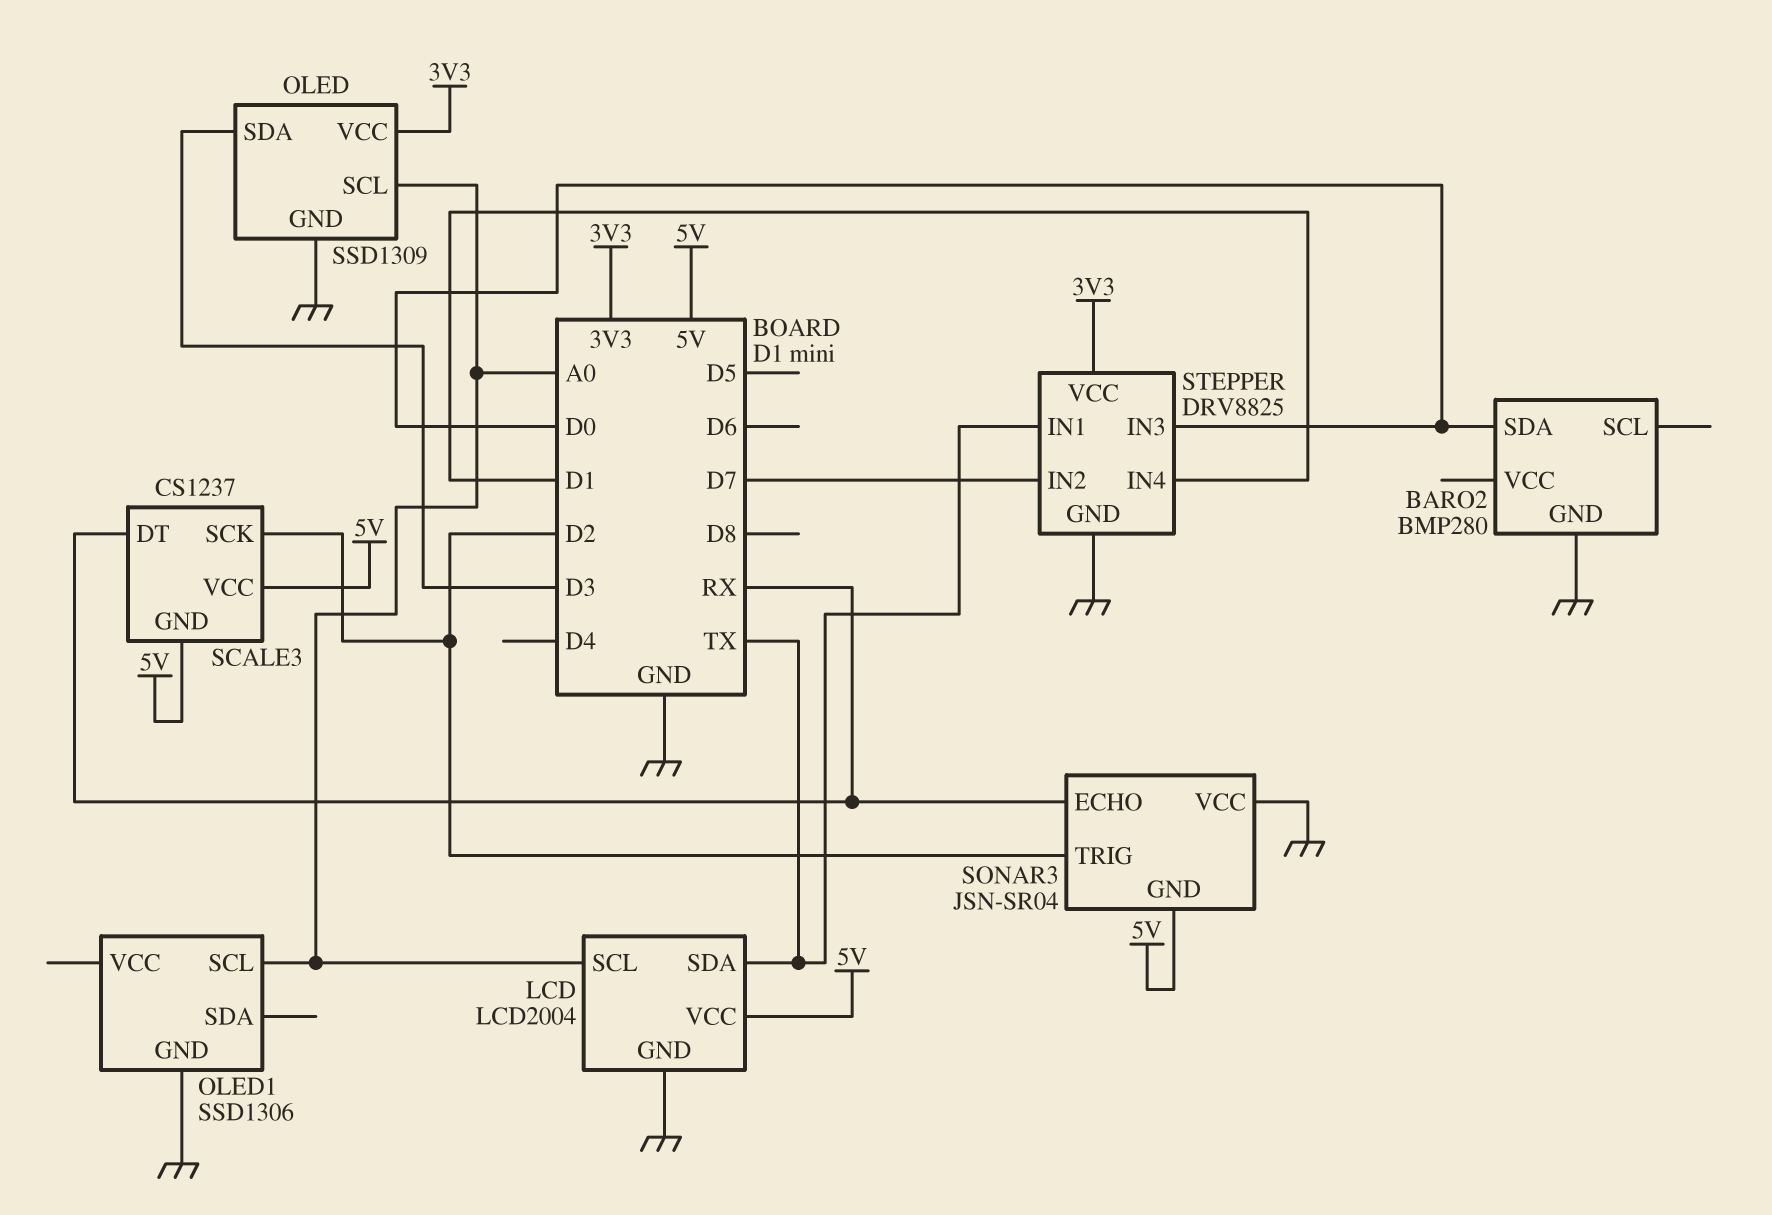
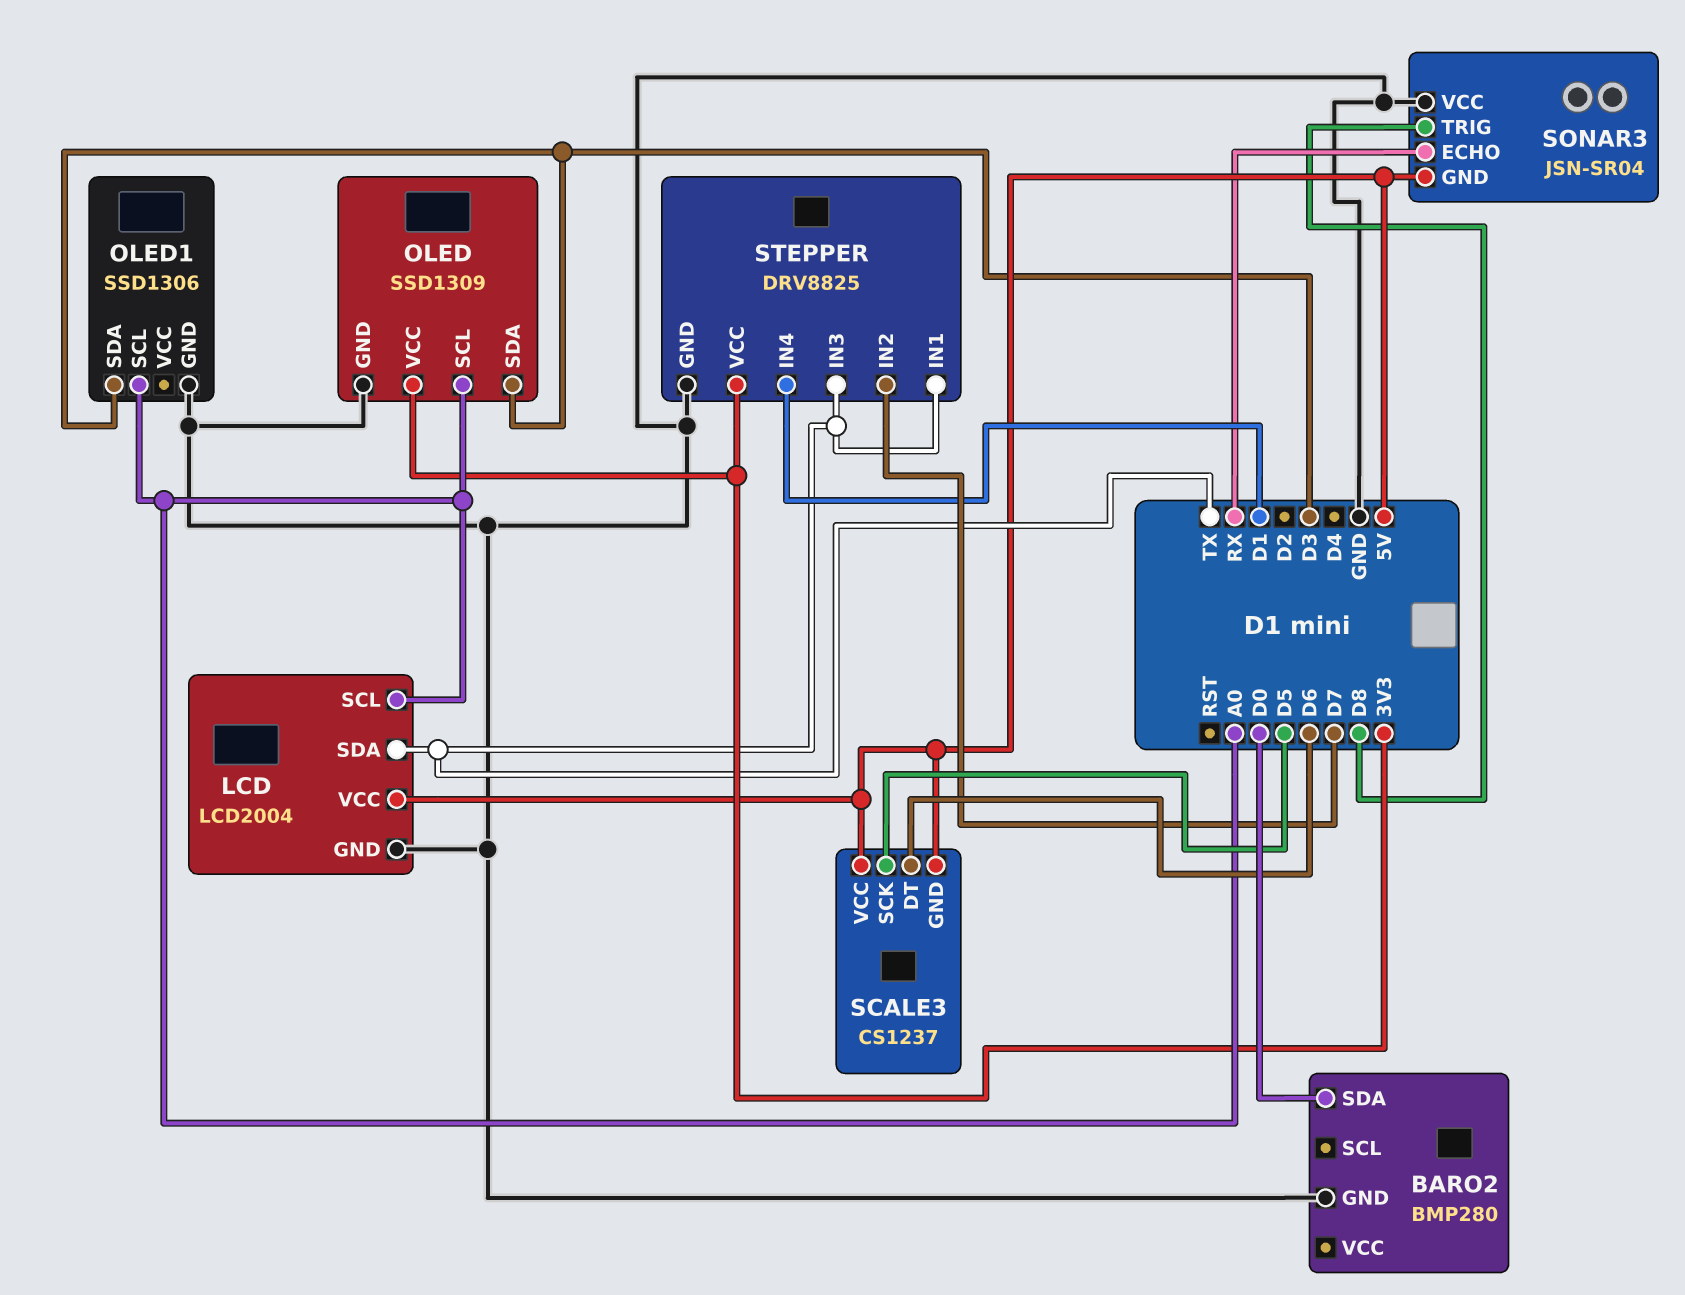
OLED1 pin SDA: none -> D3
SCALE3 pin DT: RX -> D6
SCALE3 pin SCK: D2 -> D5
SONAR3 pin TRIG: D2 -> D8
STEPPER pin IN3: D0 -> TX

